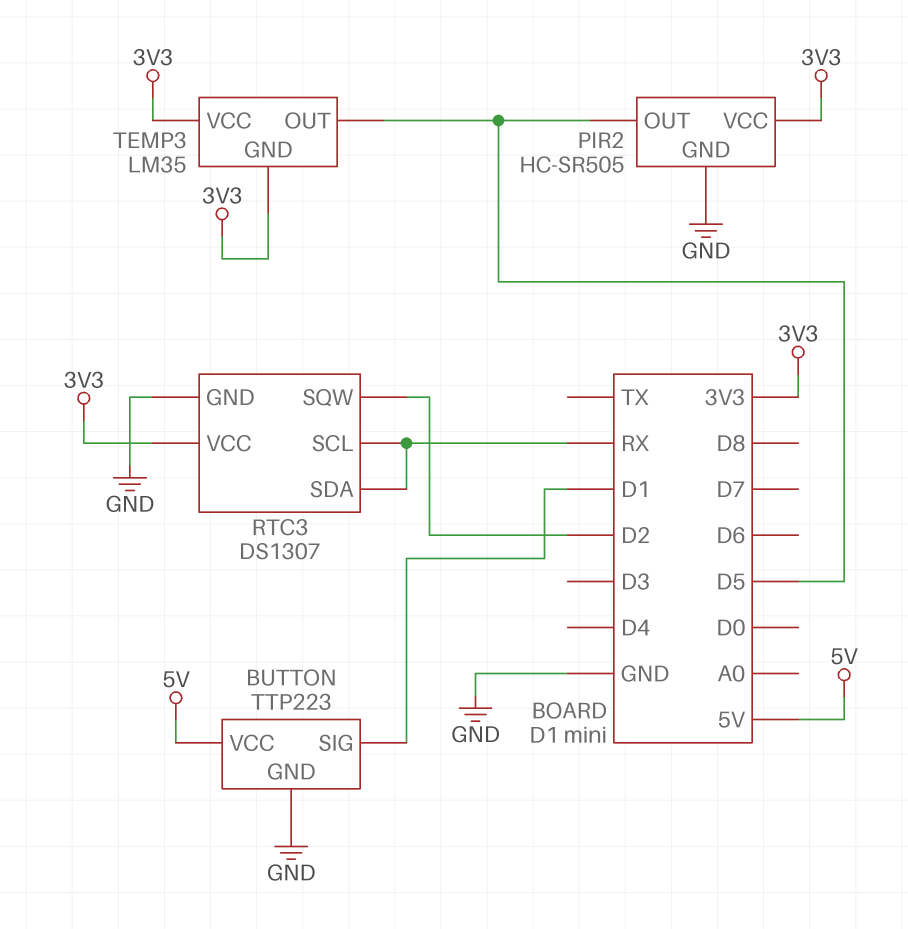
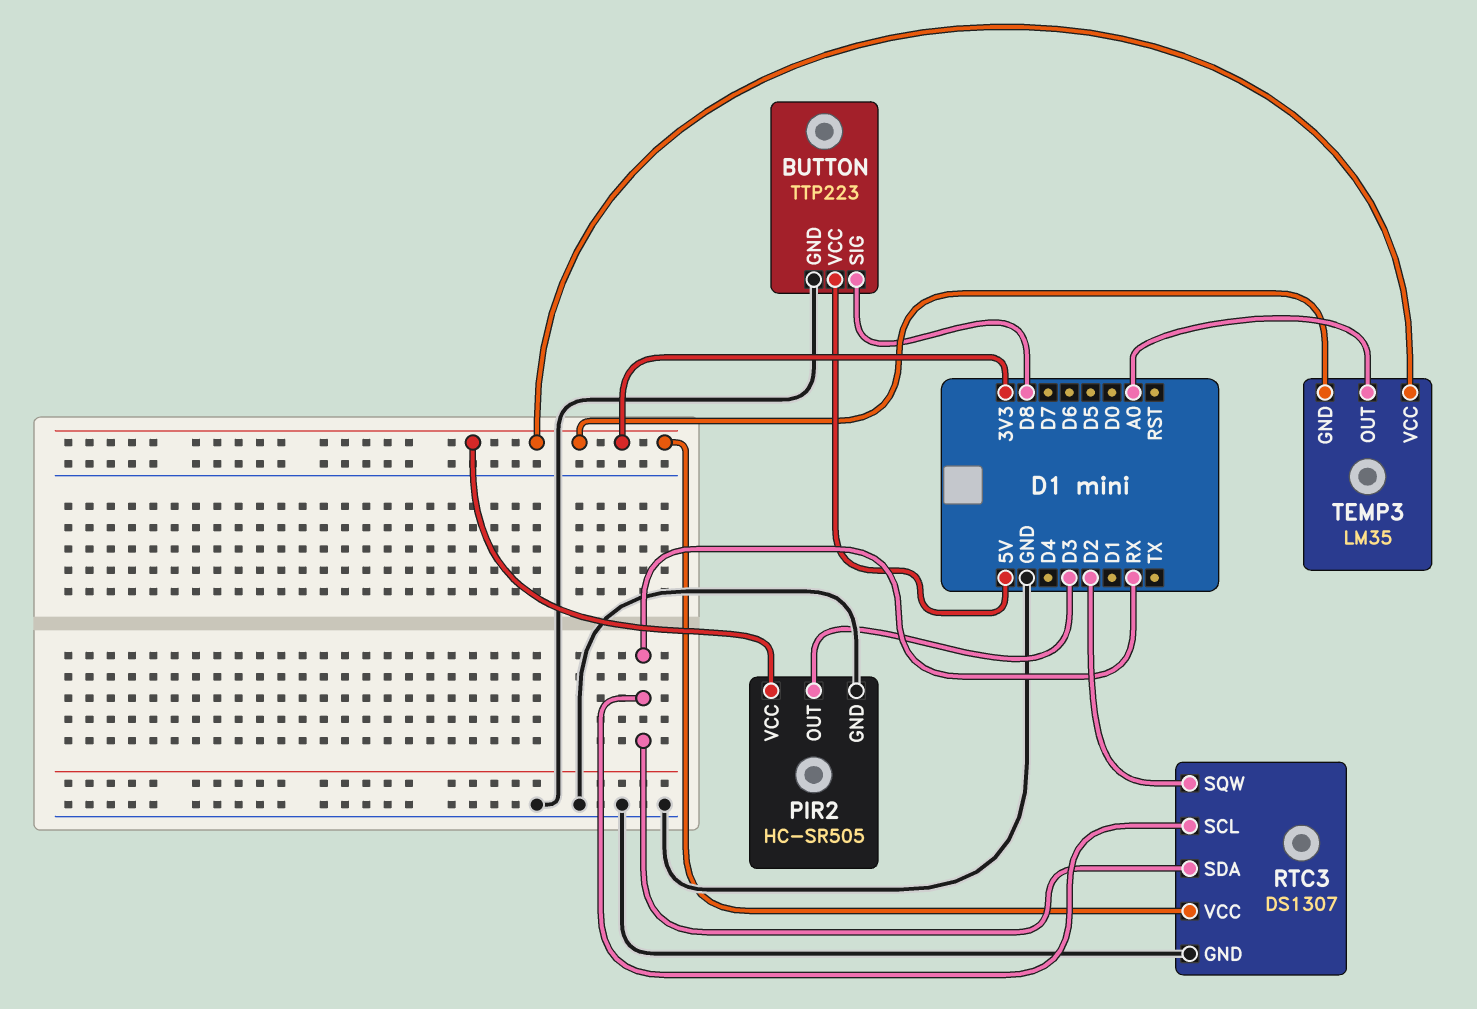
BUTTON pin SIG: D1 -> D8
PIR2 pin OUT: D5 -> D3
TEMP3 pin OUT: D5 -> A0

